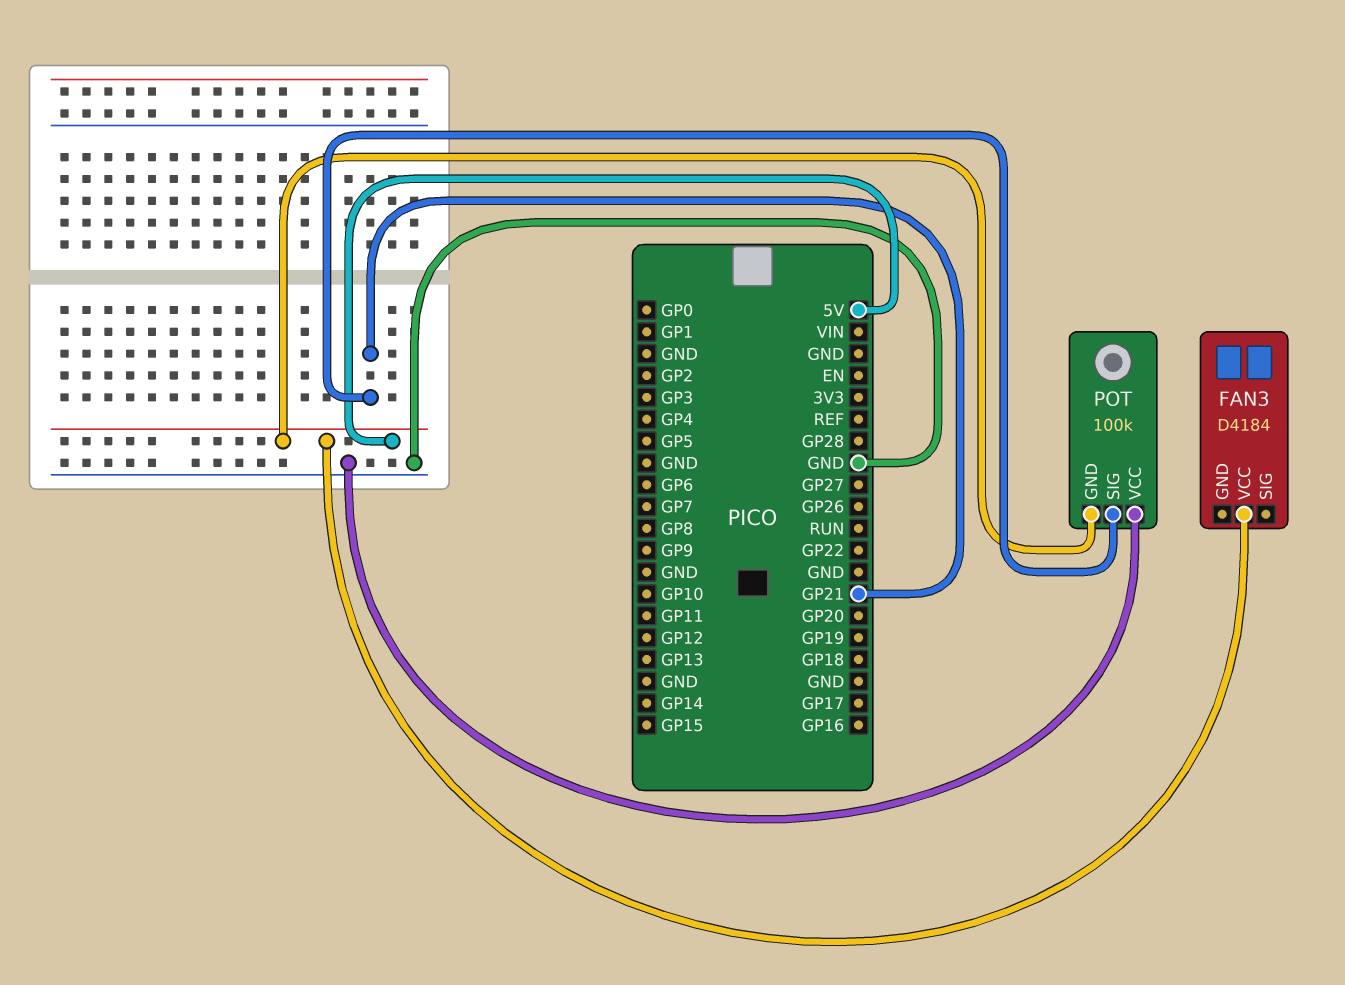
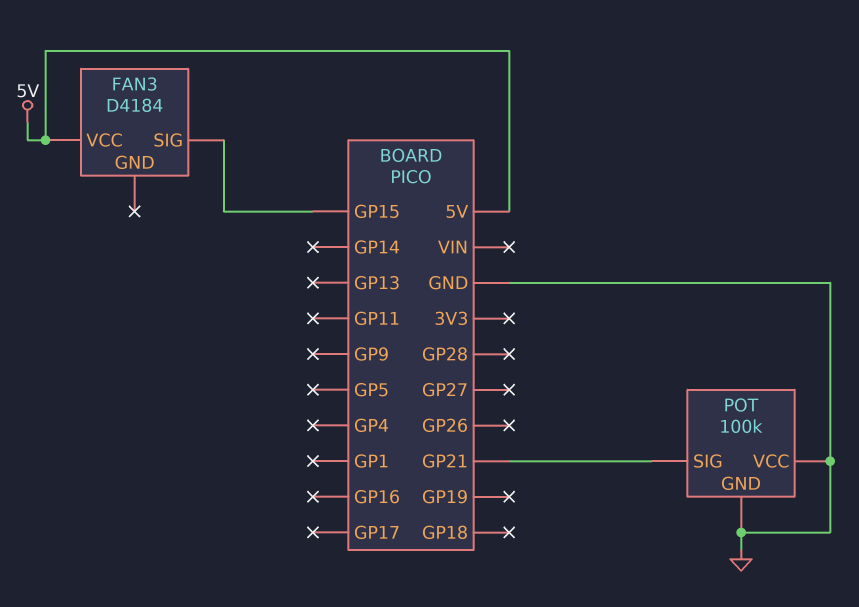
FAN3 pin SIG: none -> GP15
POT pin GND: 5V -> GND

